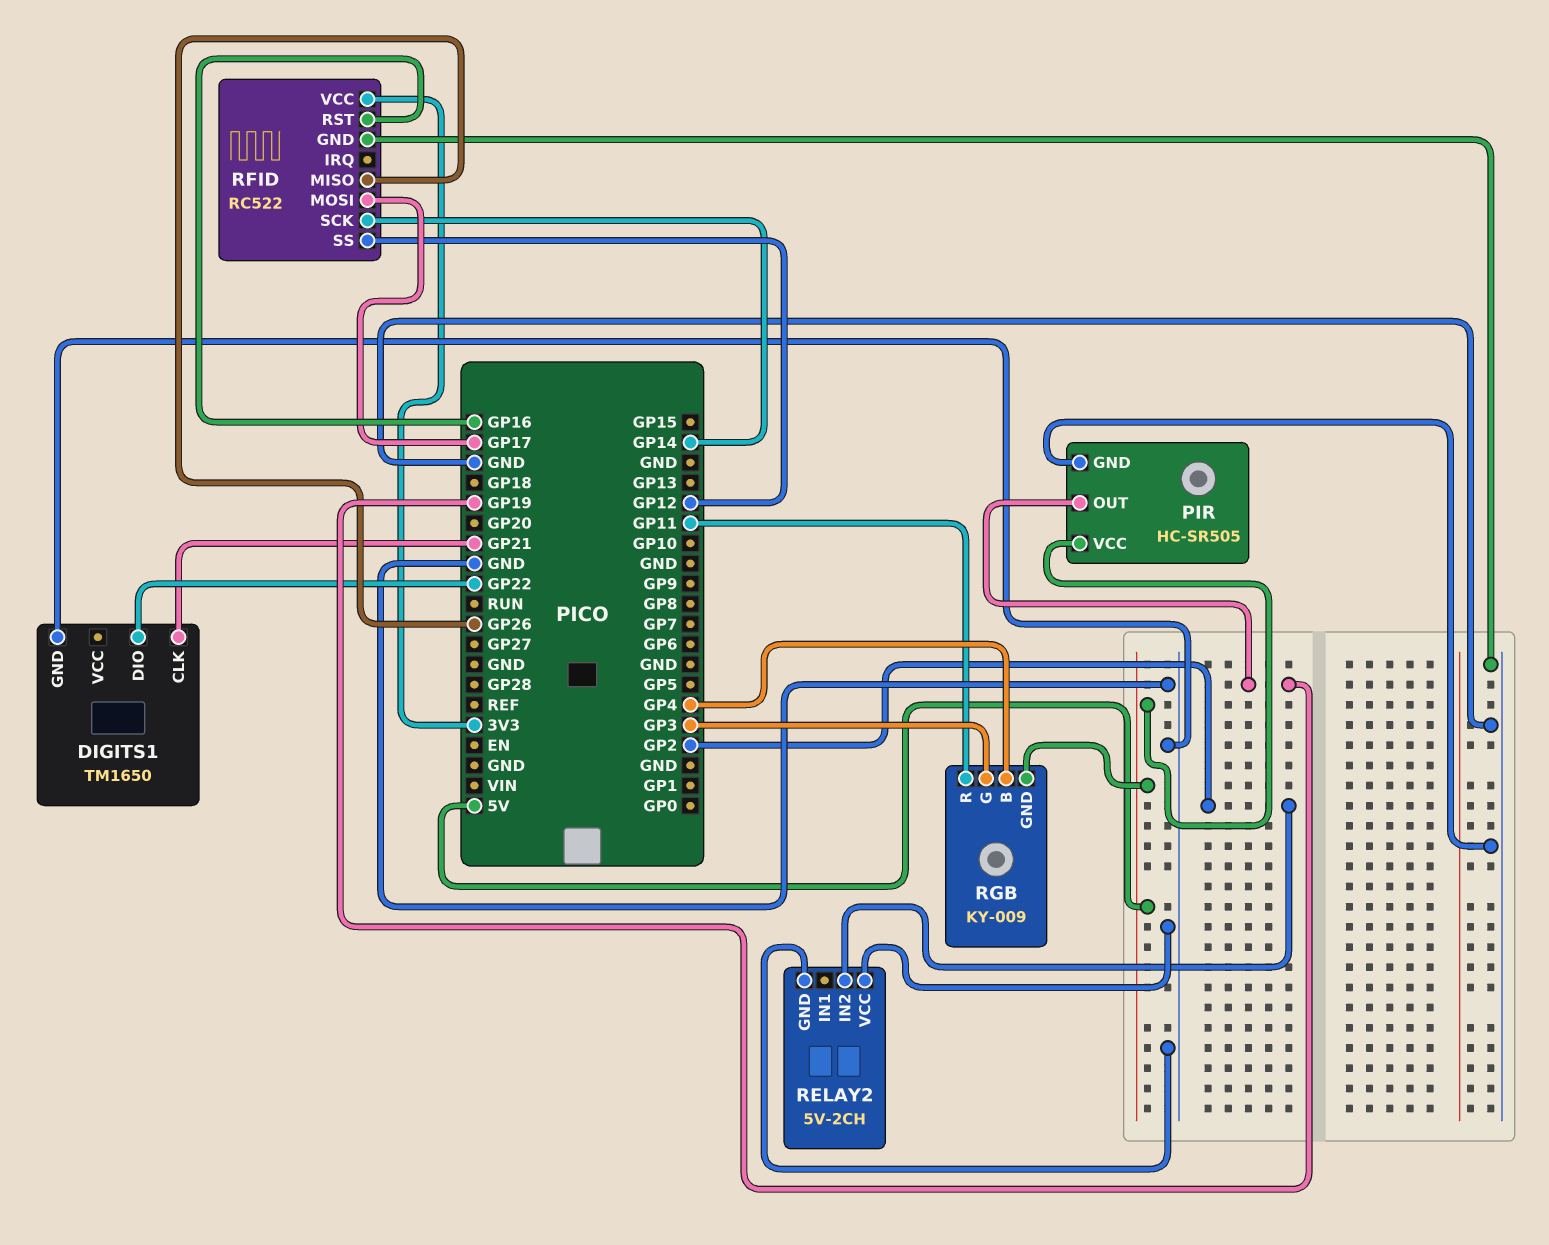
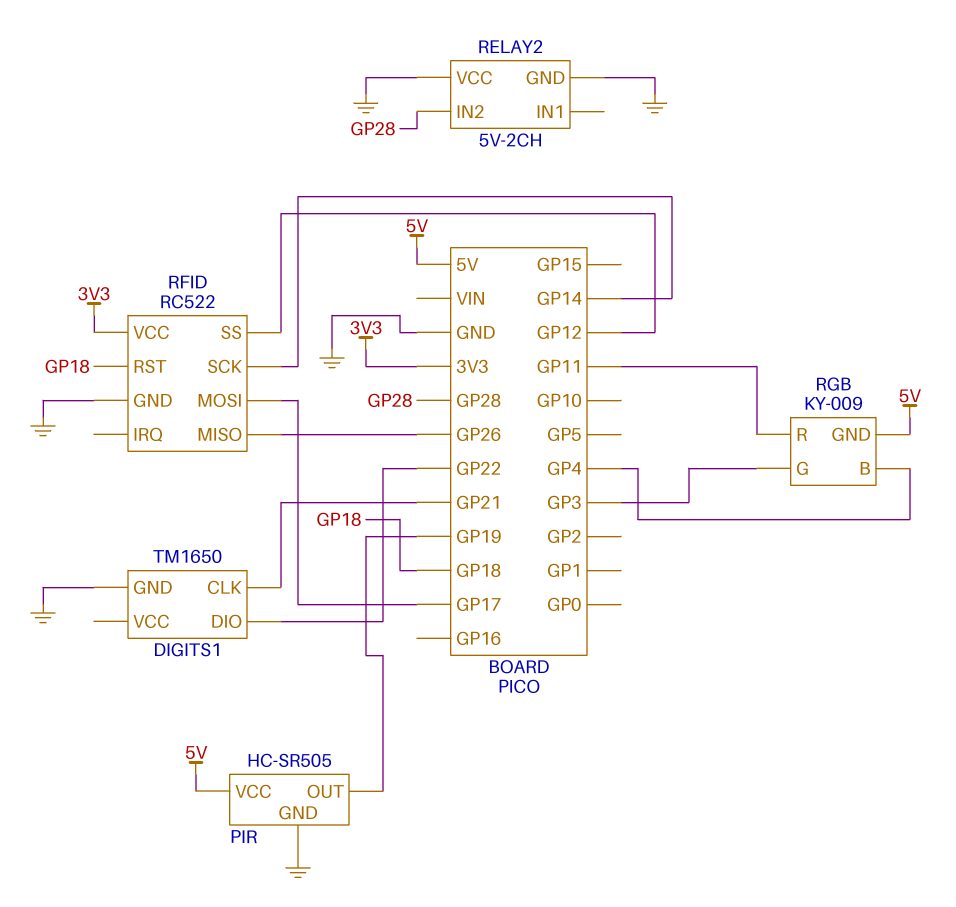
RELAY2 pin IN2: GP2 -> GP28
RFID pin RST: GP16 -> GP18

